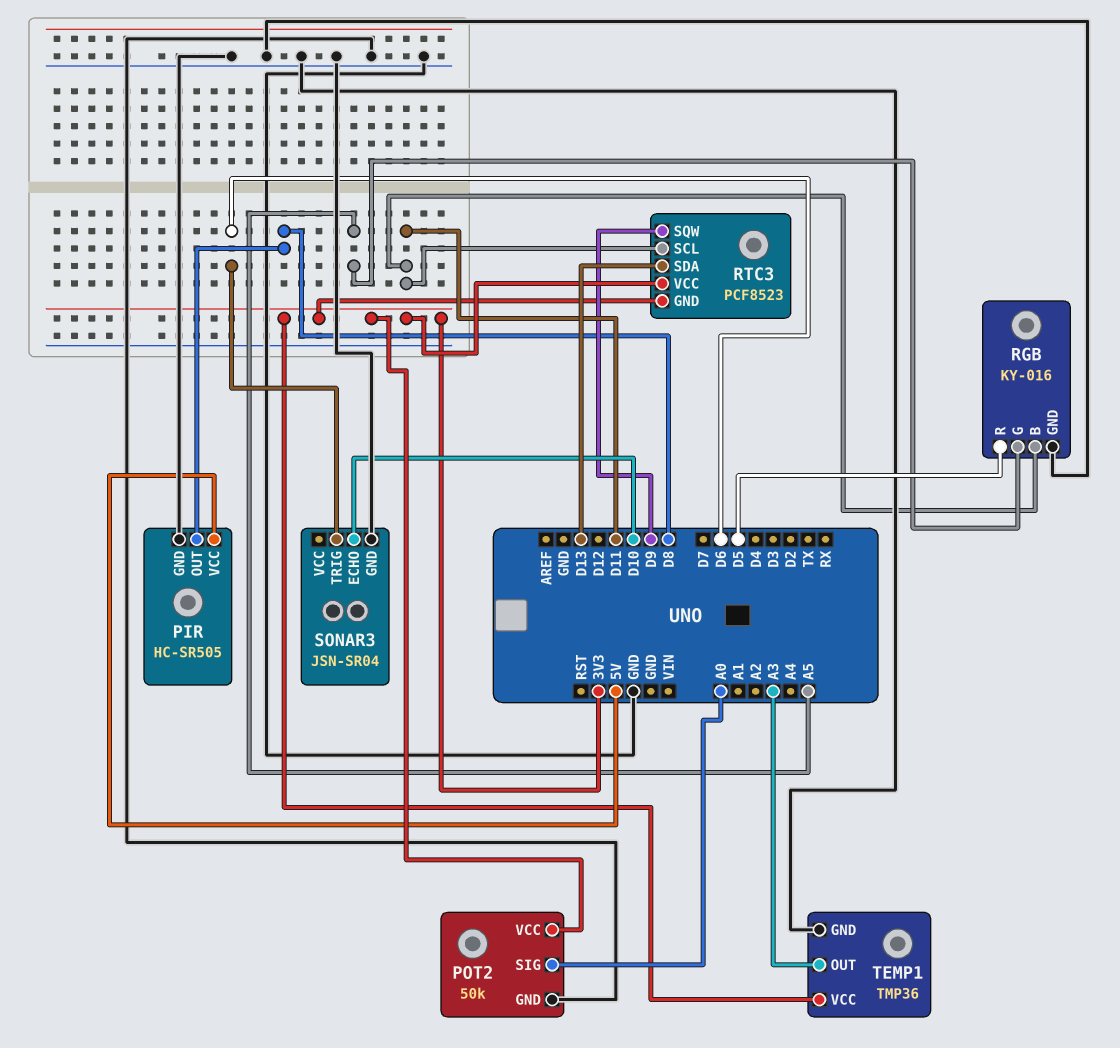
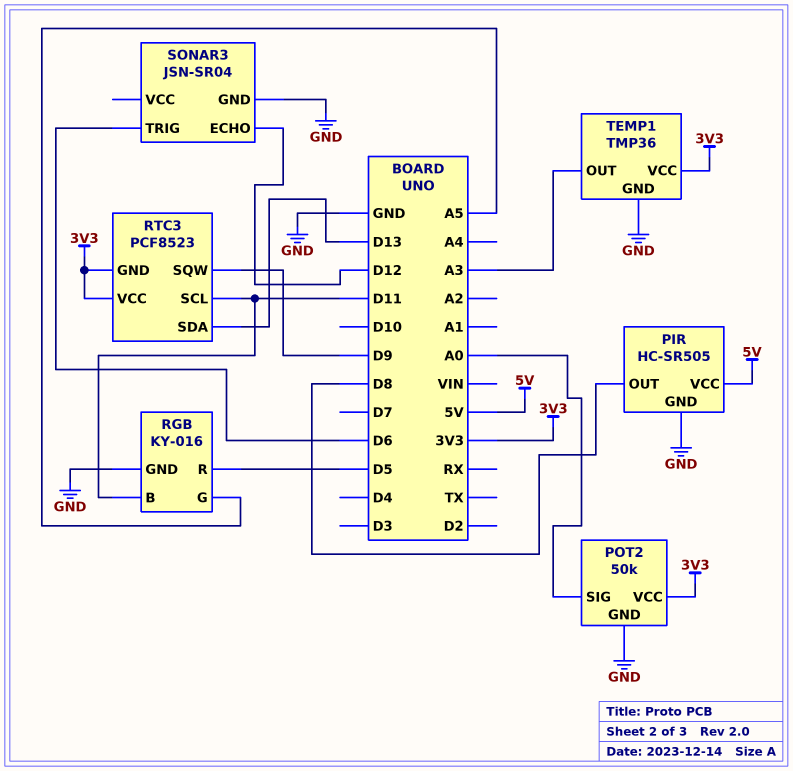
SONAR3 pin ECHO: D10 -> D12

